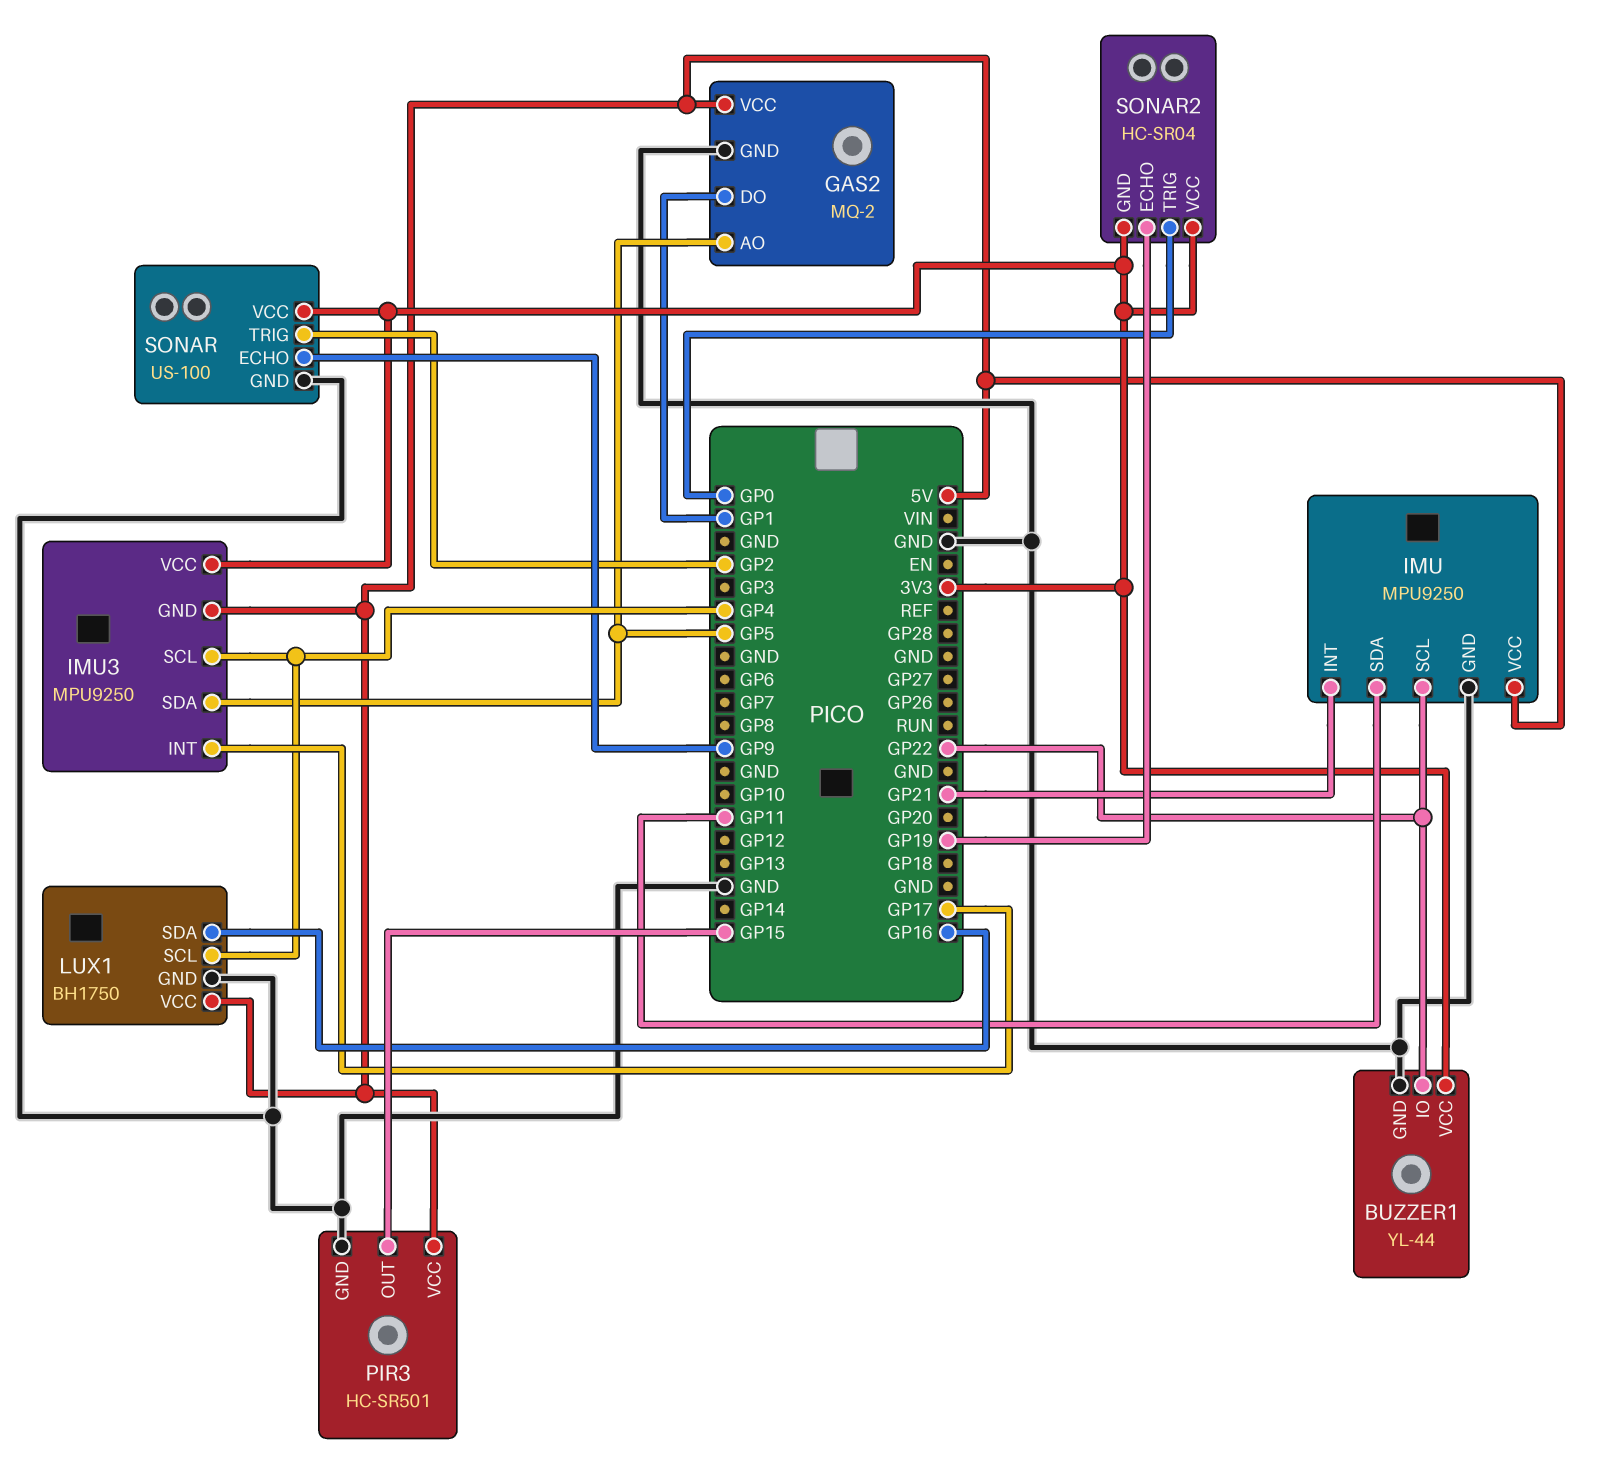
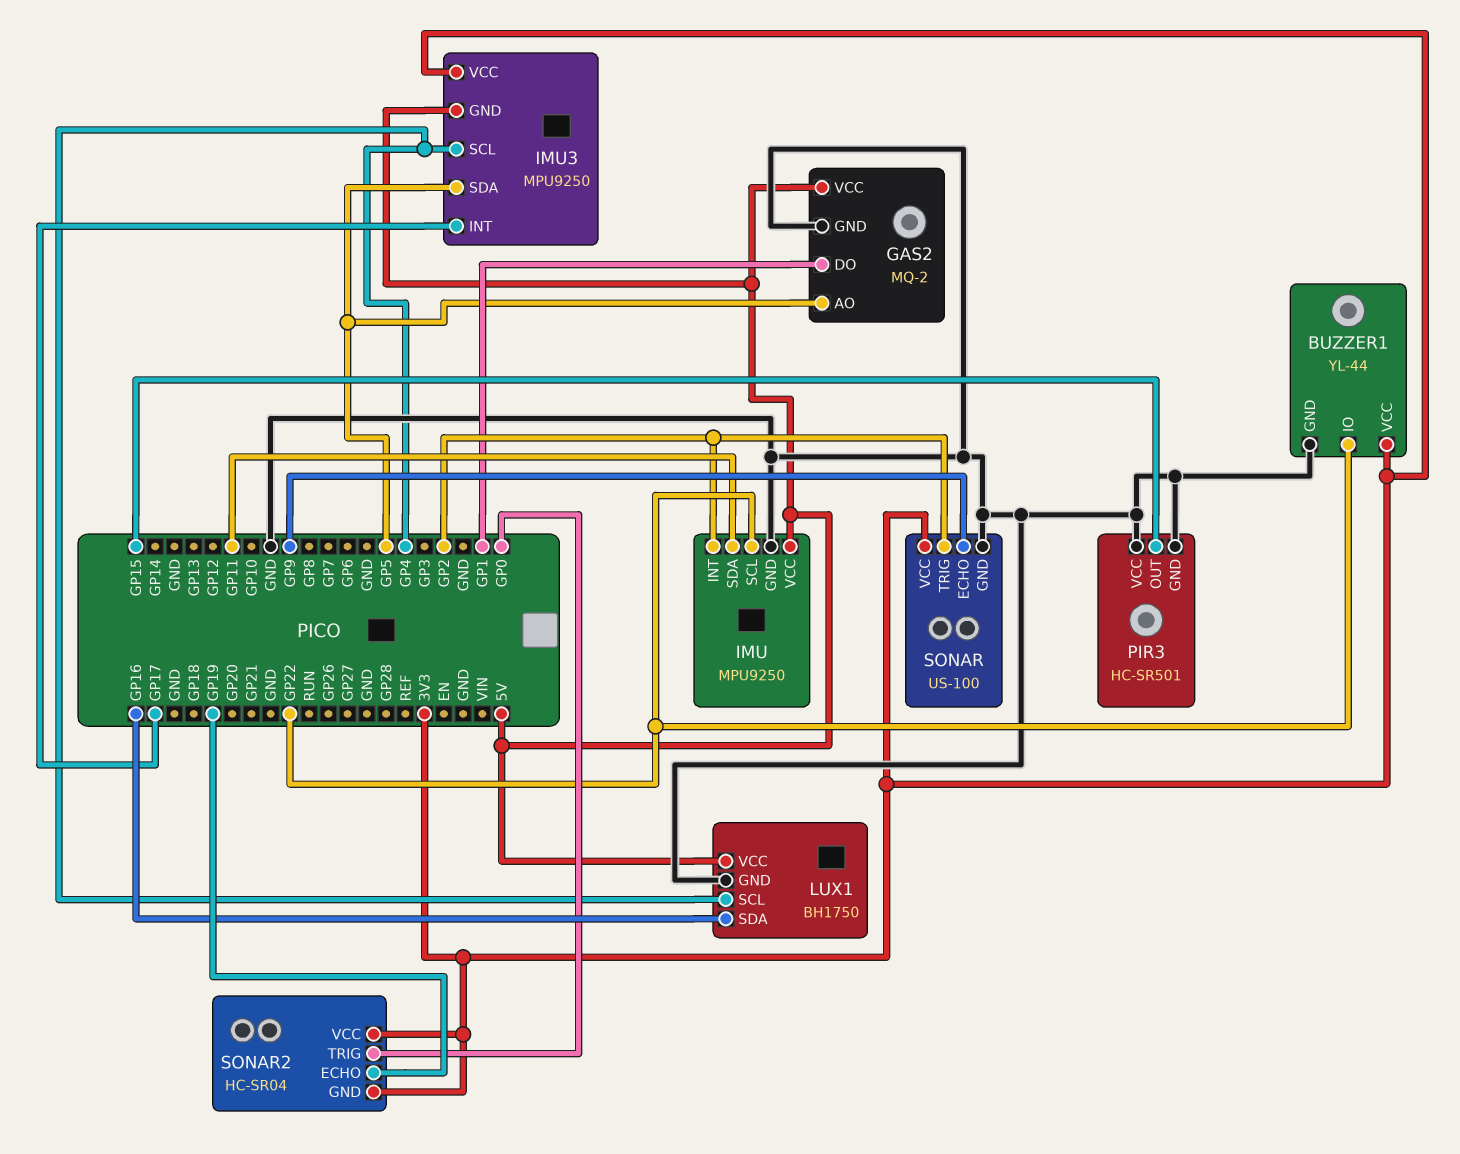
IMU pin INT: GP21 -> GP2
PIR3 pin VCC: 5V -> GND

